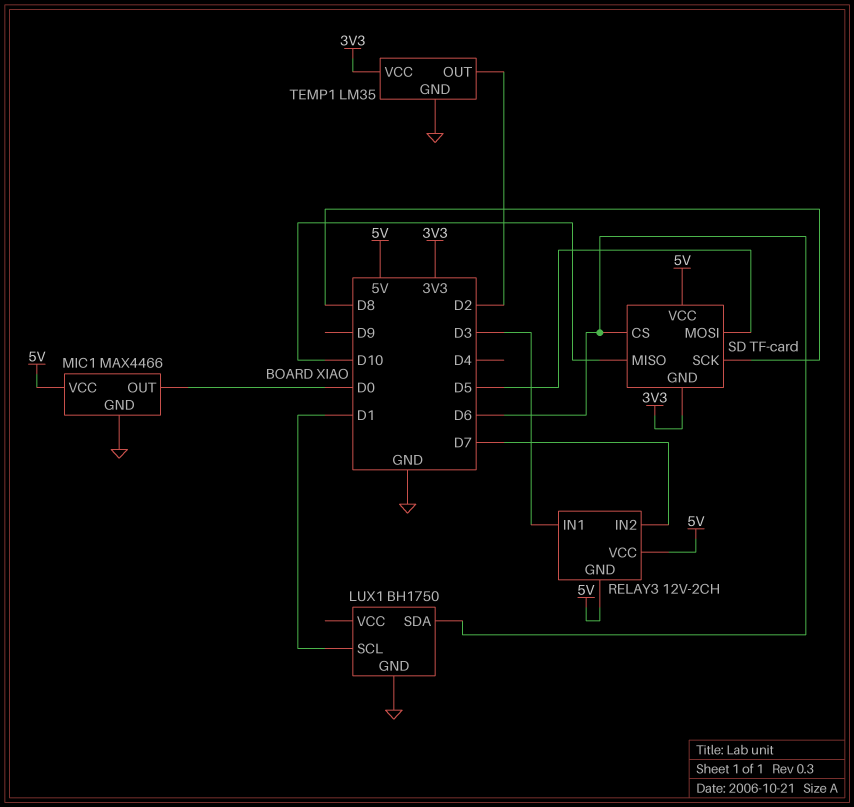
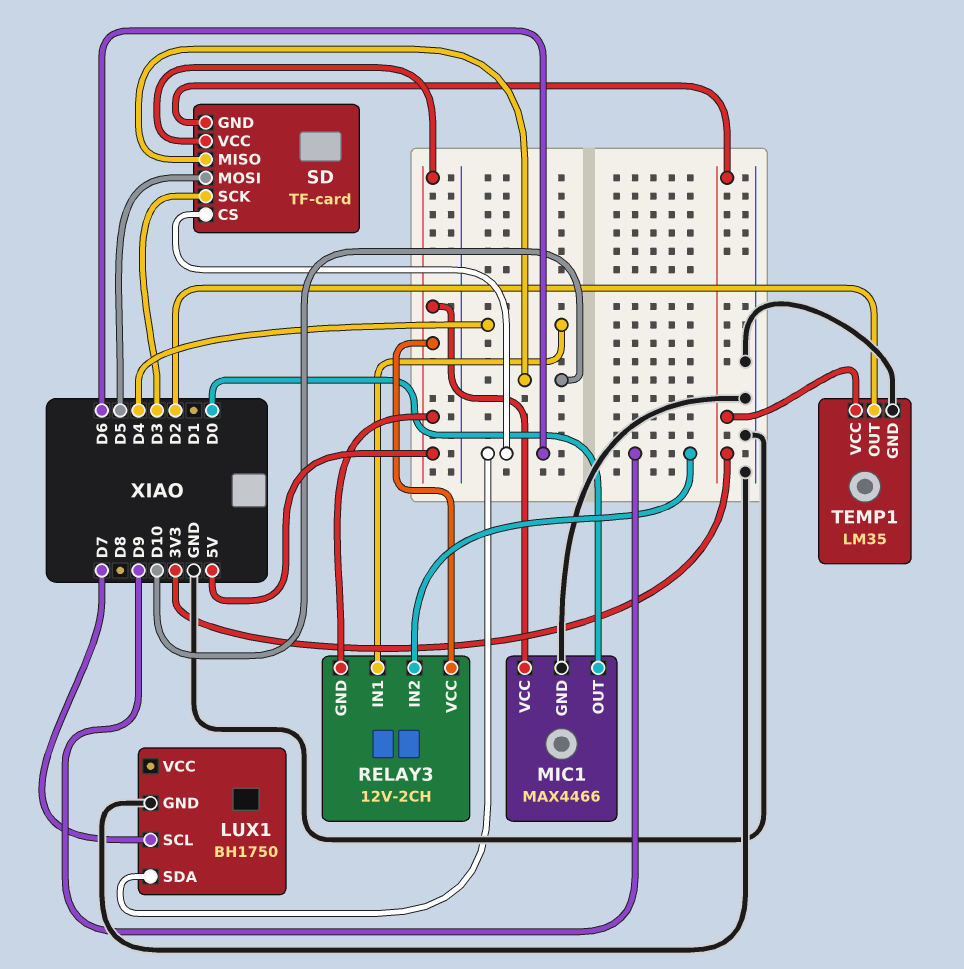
LUX1 pin SCL: D1 -> D7
RELAY3 pin IN1: D3 -> D4
RELAY3 pin IN2: D7 -> D9
SD pin SCK: D8 -> D3

